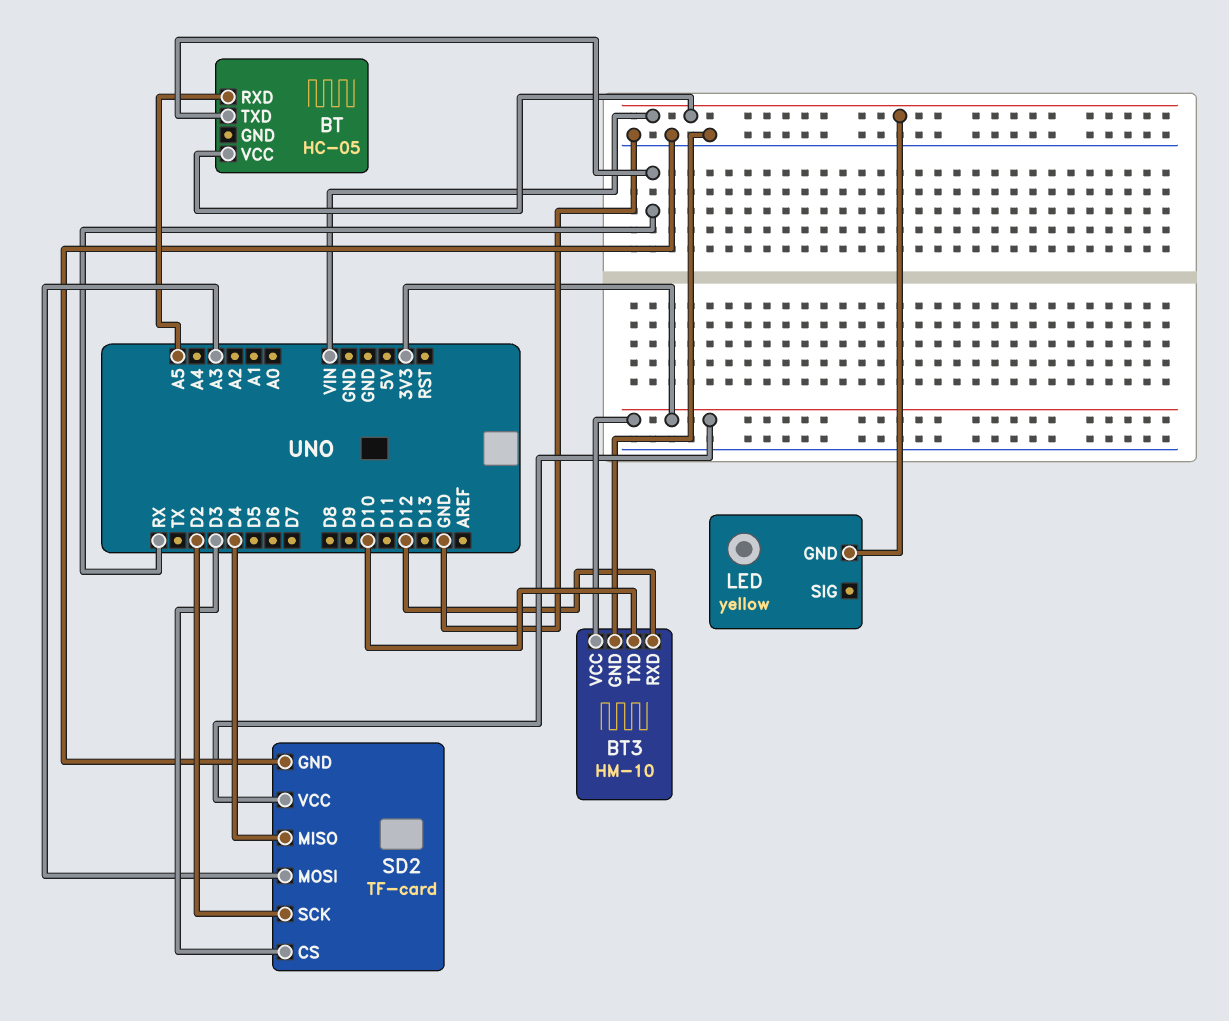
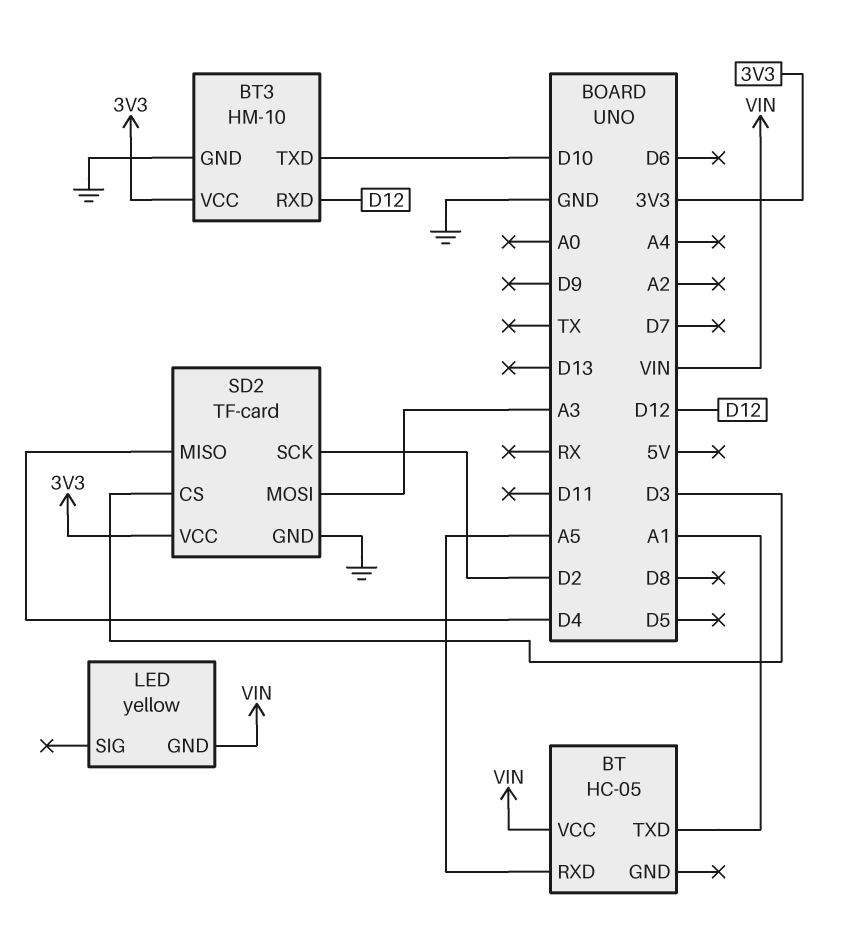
BT pin TXD: RX -> A1

